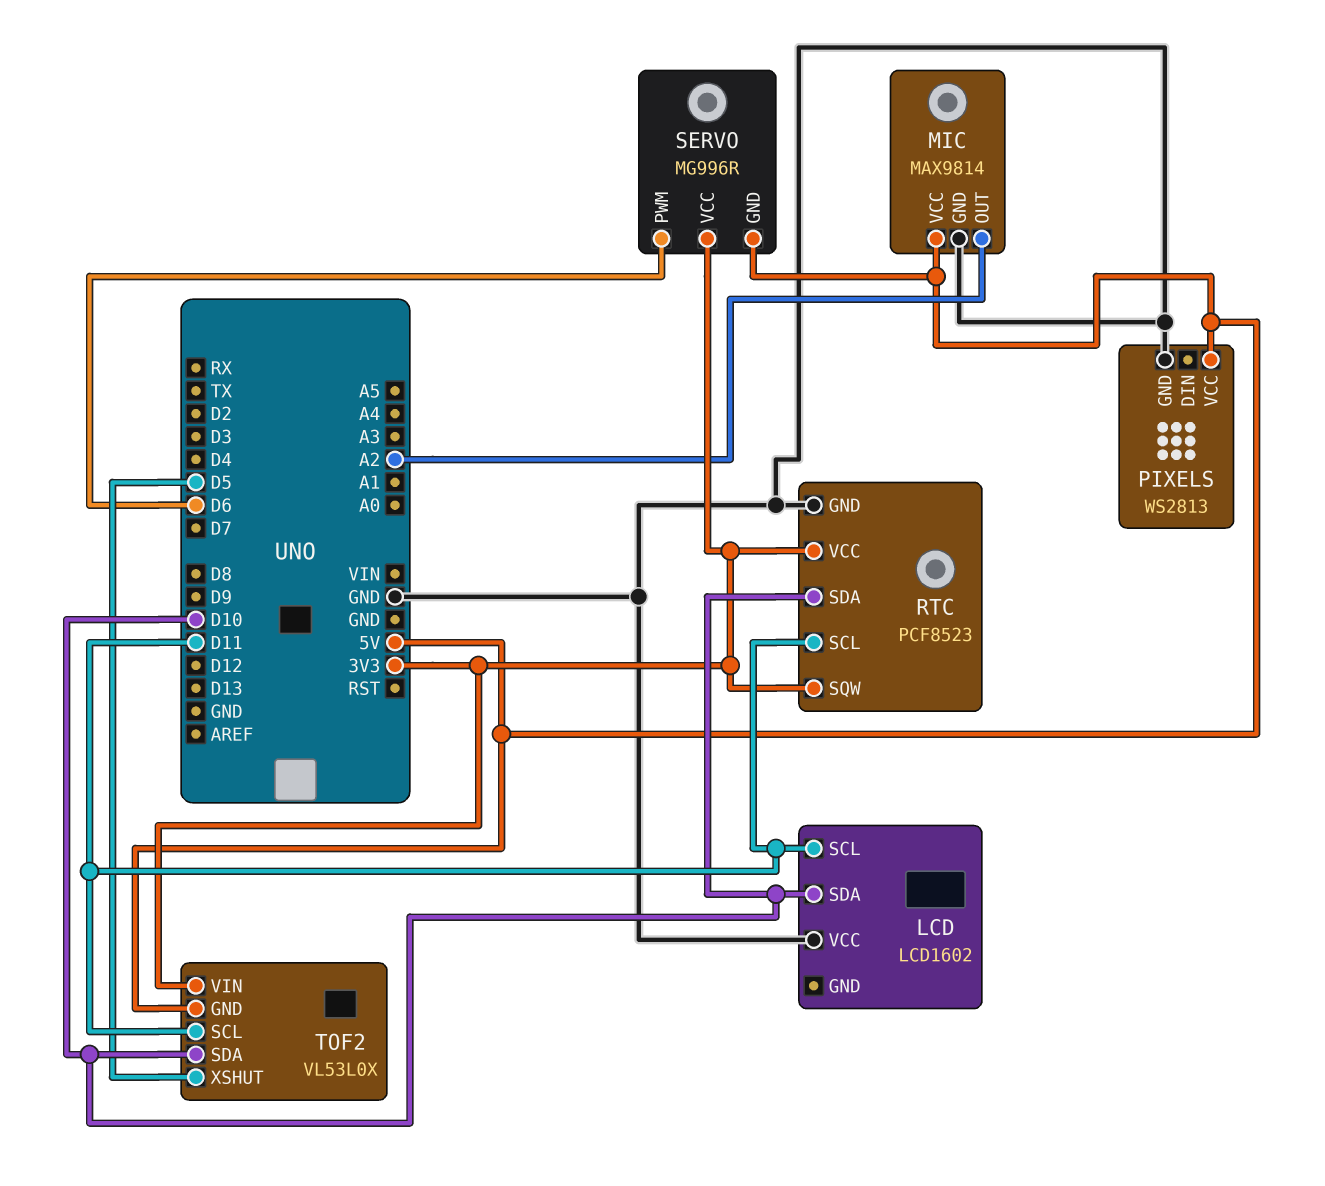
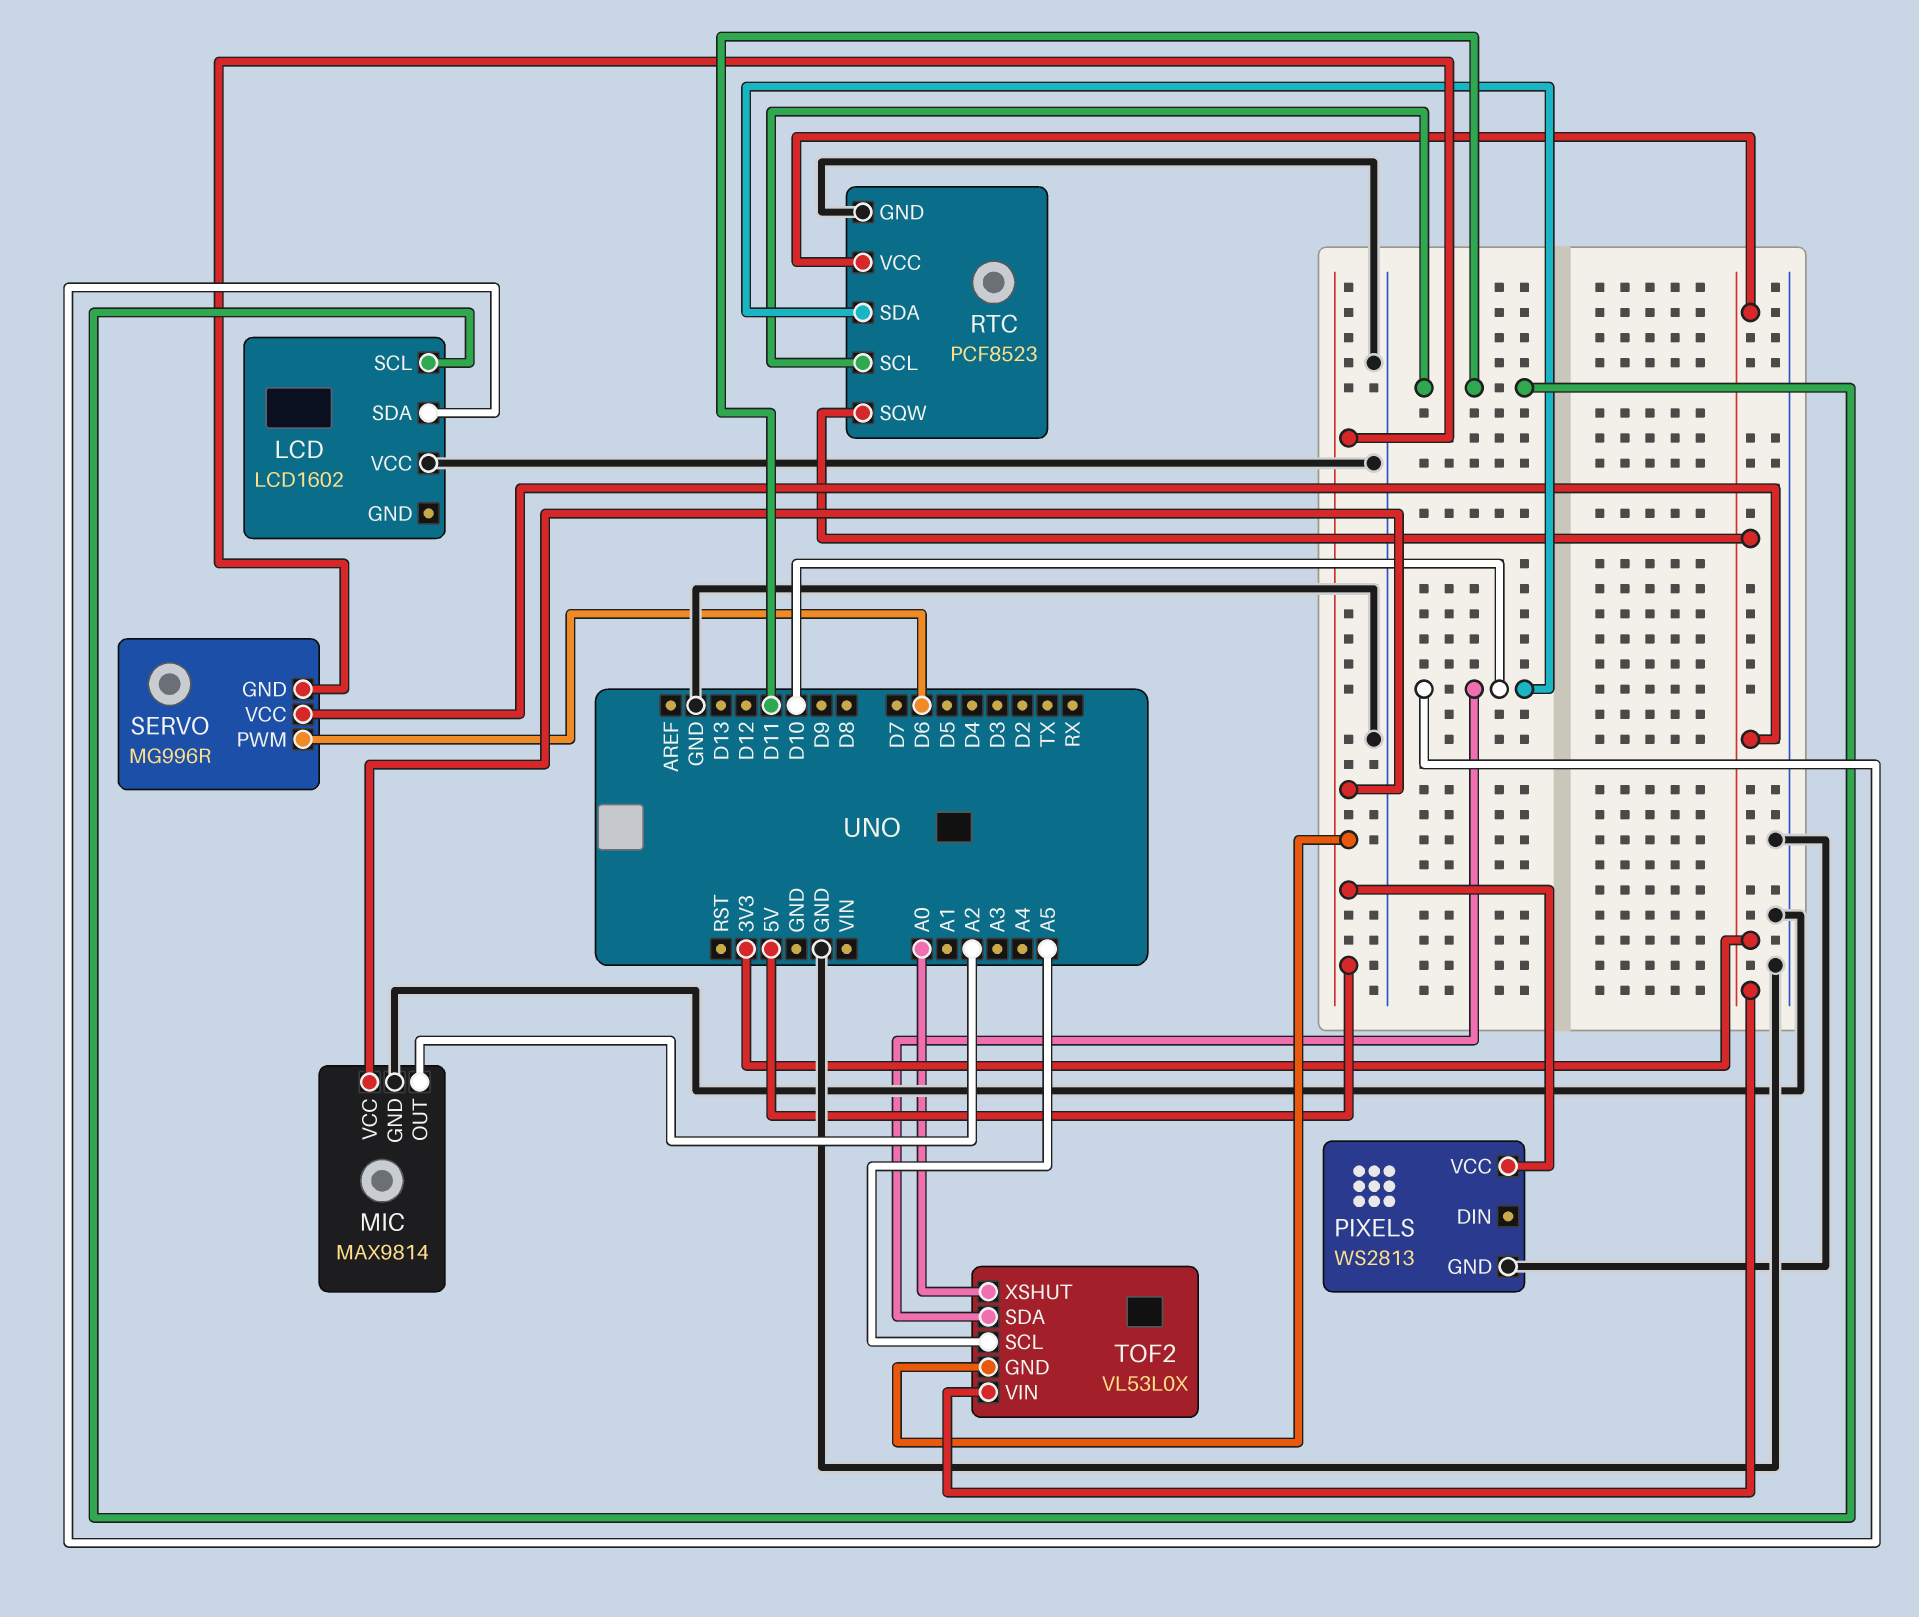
TOF2 pin SCL: D11 -> A5
TOF2 pin XSHUT: D5 -> A0

